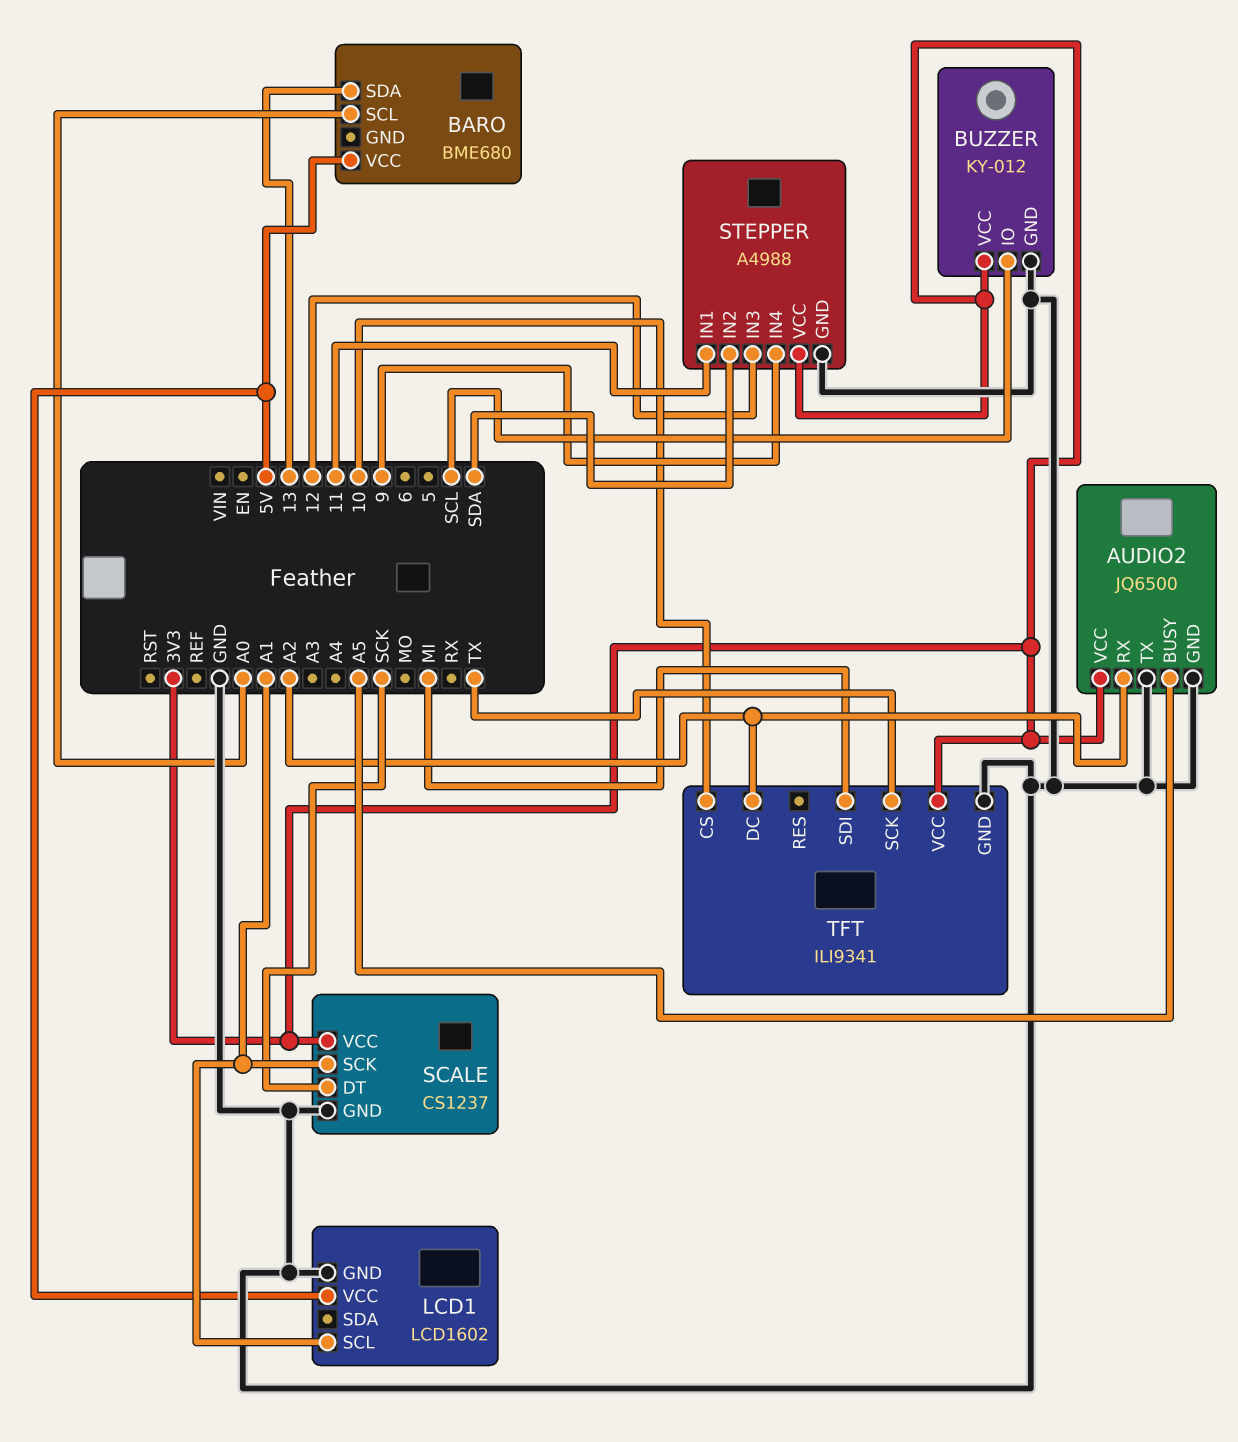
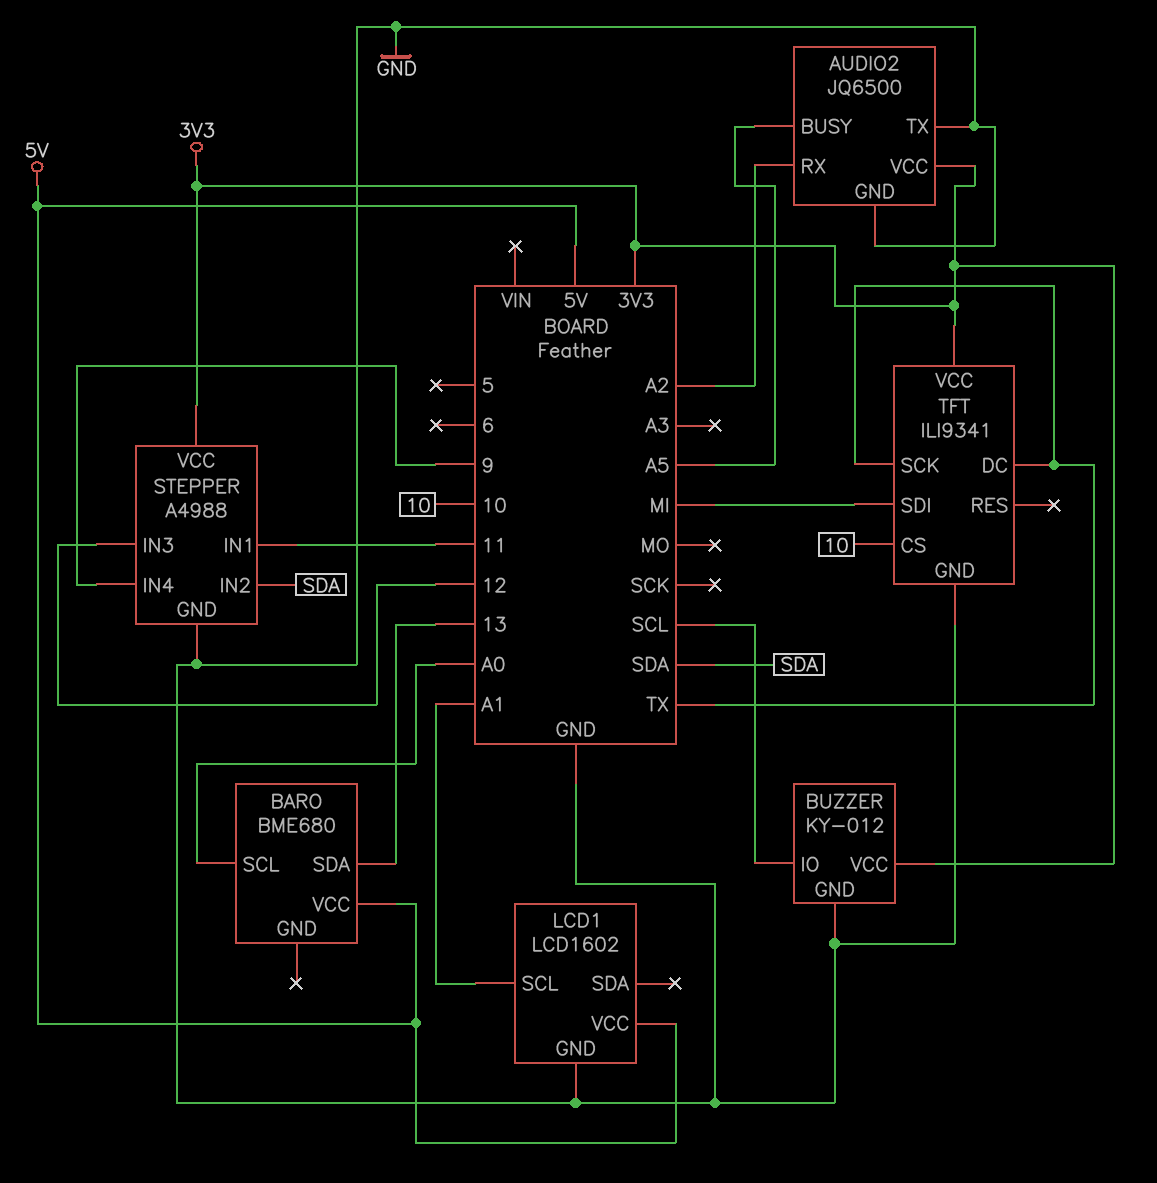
SCALE: CS1237 -> none
SCALE pin DT: SCK -> none
SCALE pin GND: GND -> none
SCALE pin SCK: A1 -> none
SCALE pin VCC: 3V3 -> none
TFT pin DC: A2 -> TX

